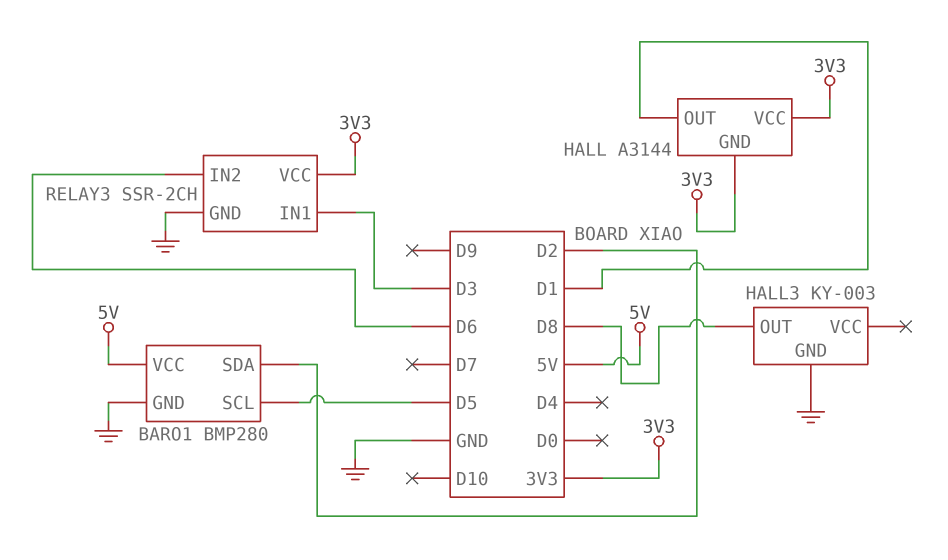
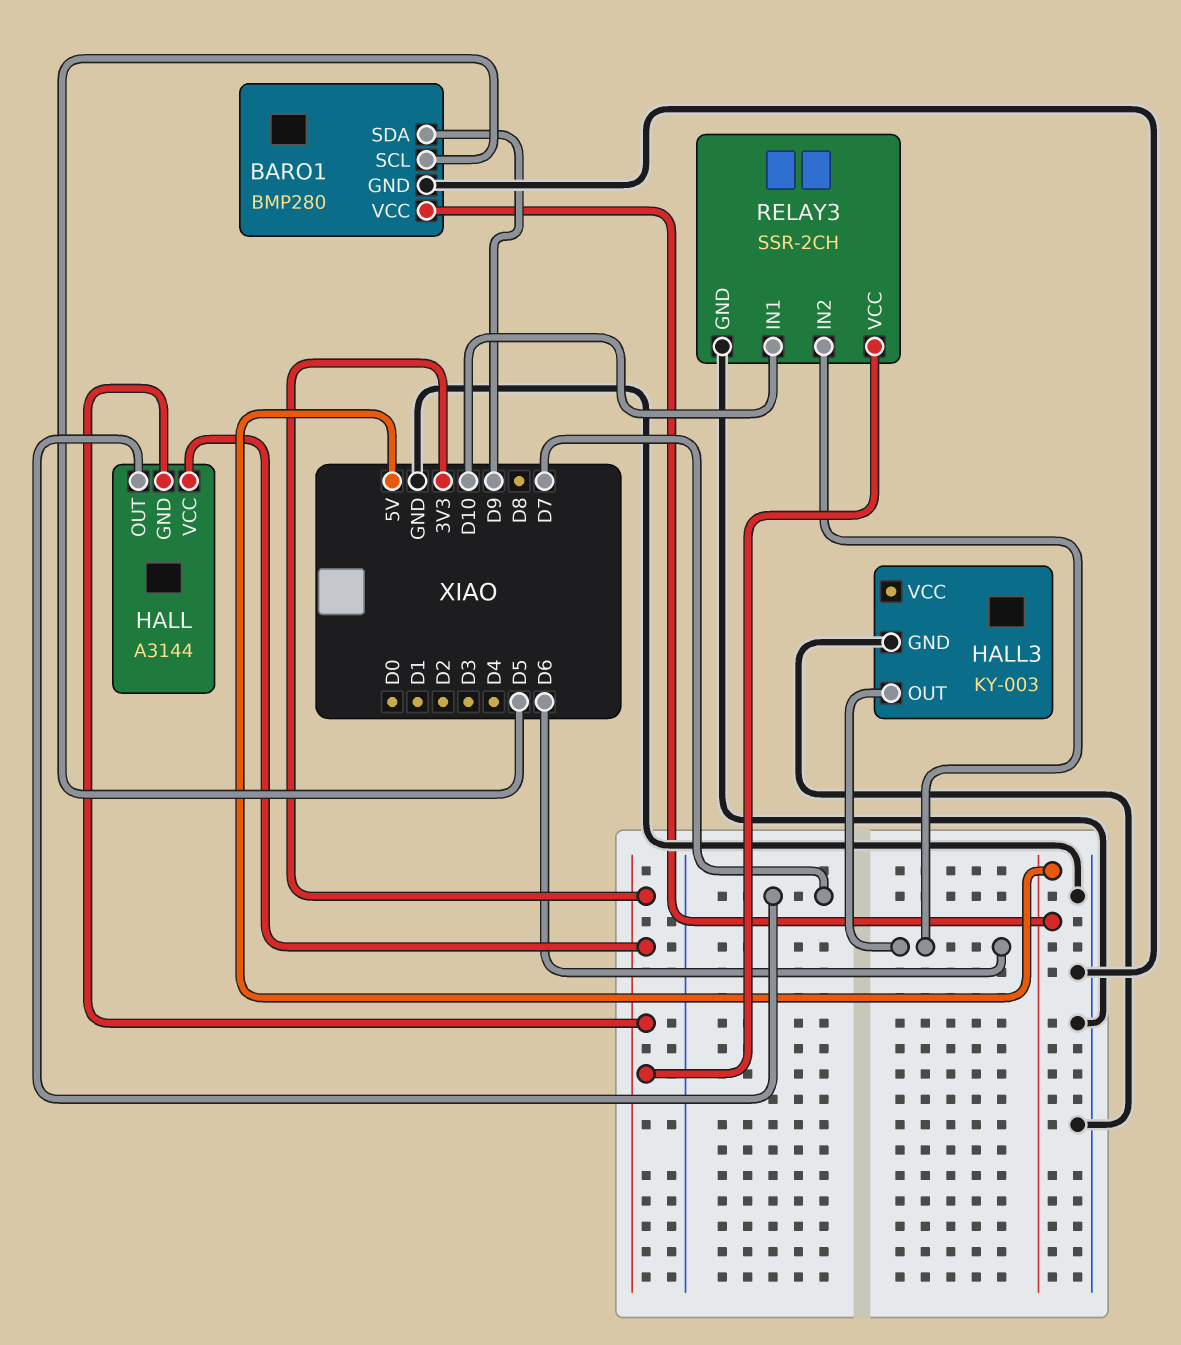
BARO1 pin SDA: D2 -> D9
HALL pin OUT: D1 -> D7
HALL3 pin OUT: D8 -> D6
RELAY3 pin IN1: D3 -> D10

